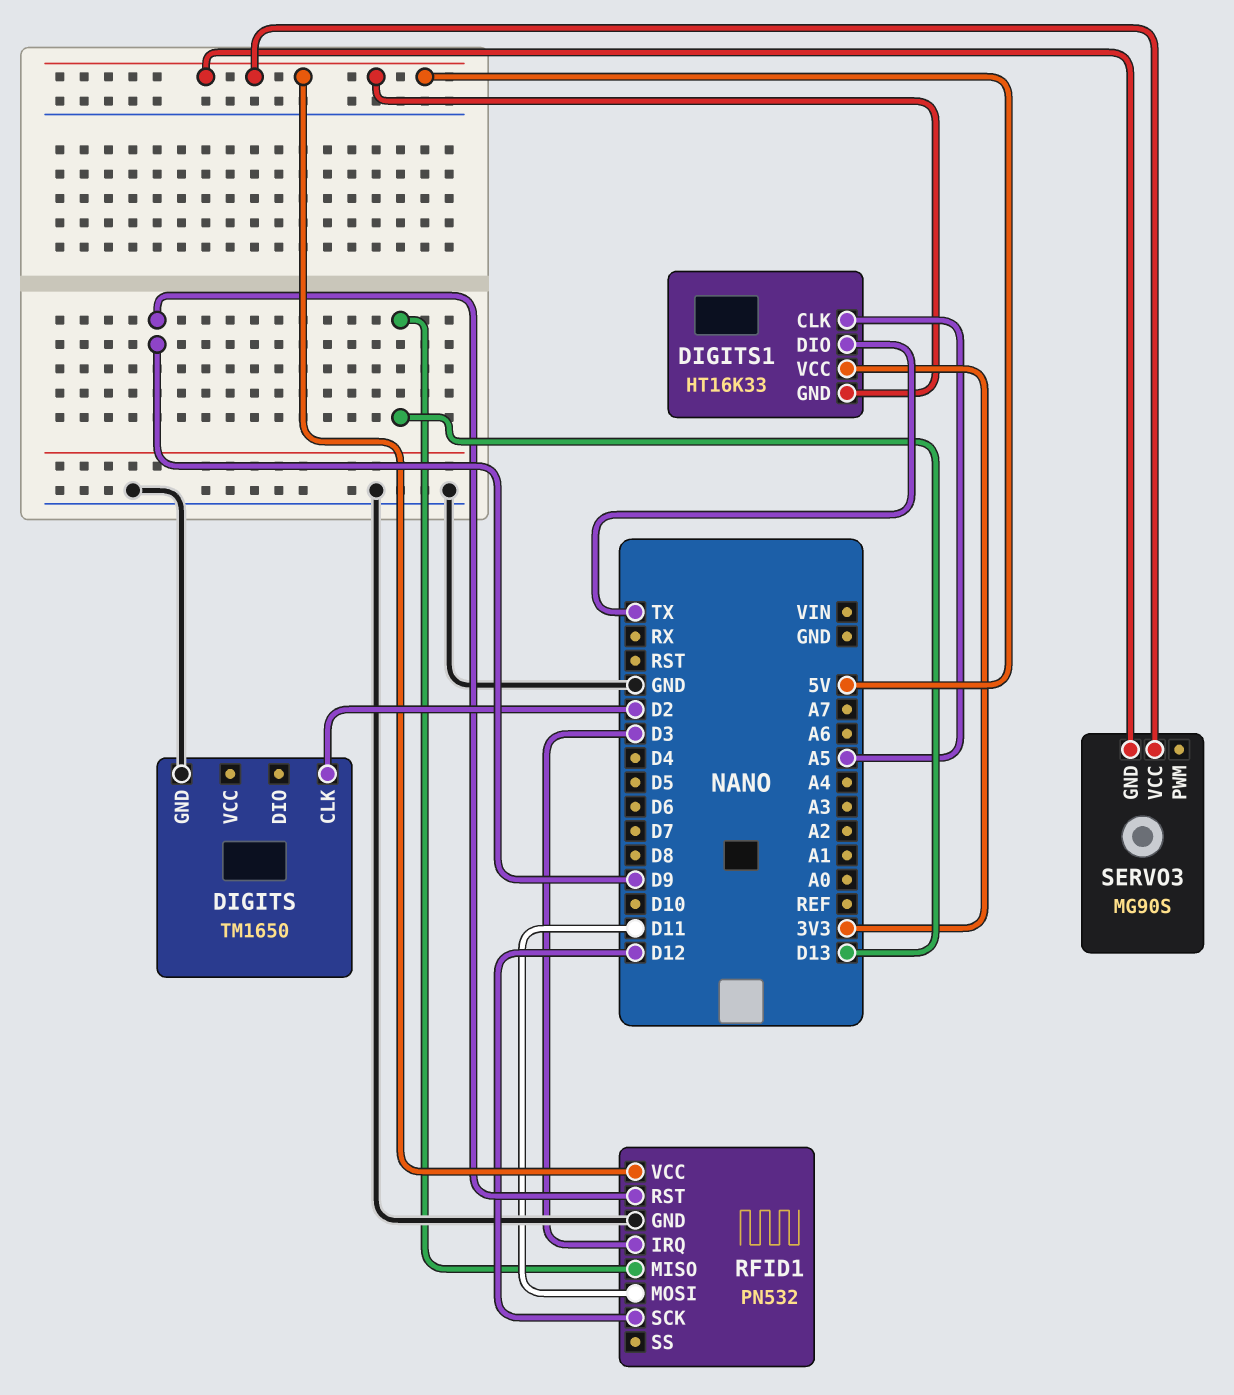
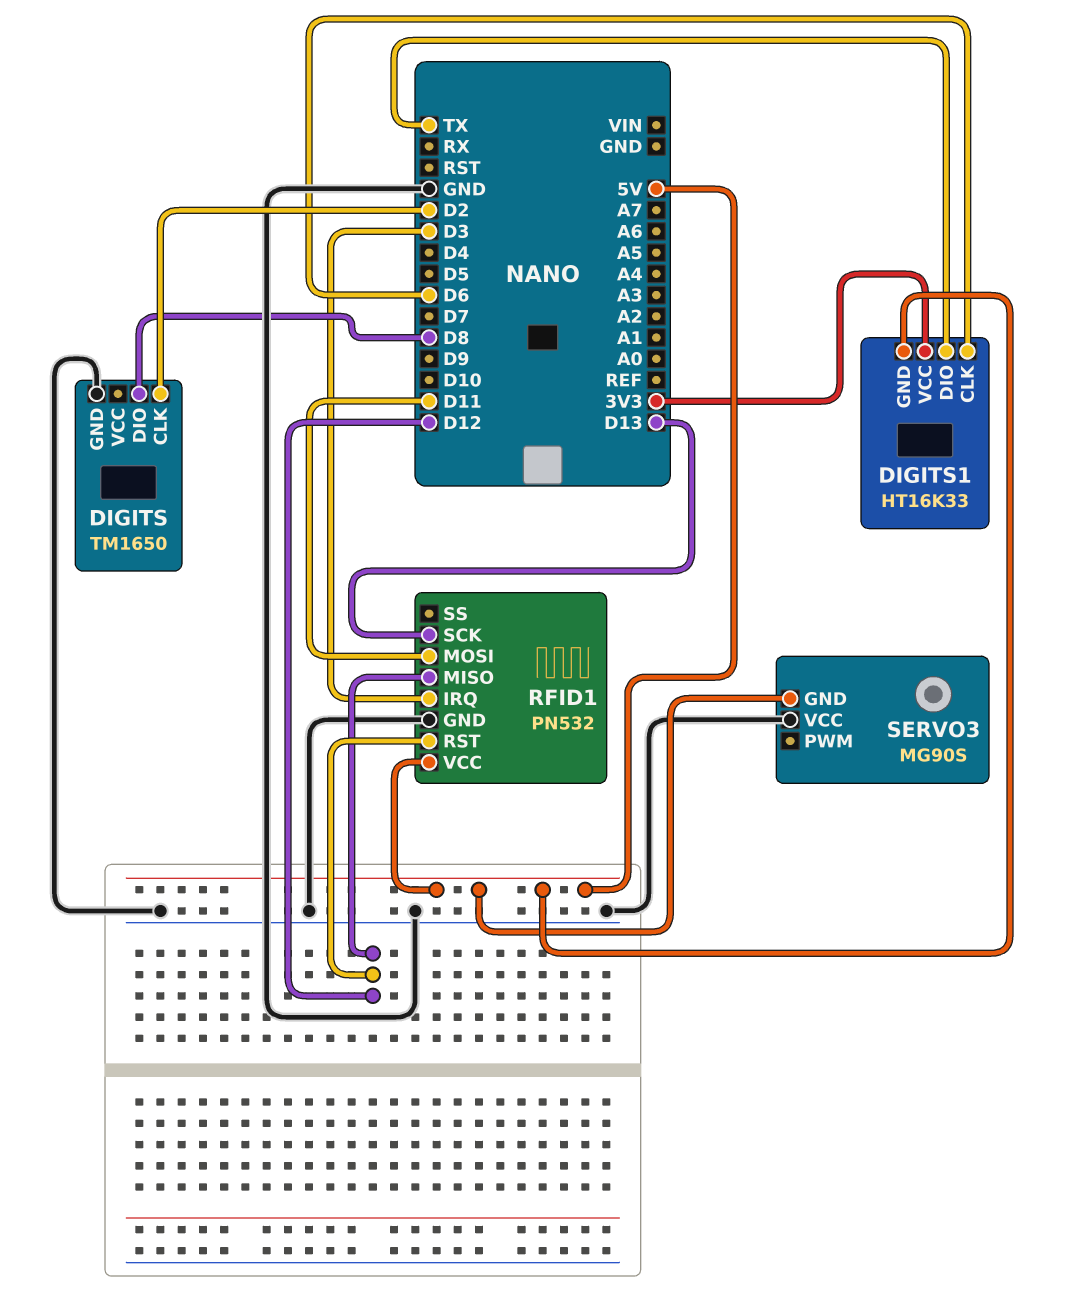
DIGITS pin DIO: none -> D8
DIGITS1 pin CLK: A5 -> D6
RFID1 pin MISO: D13 -> D12
RFID1 pin RST: D9 -> D12
RFID1 pin SCK: D12 -> D13
SERVO3 pin VCC: 5V -> GND

